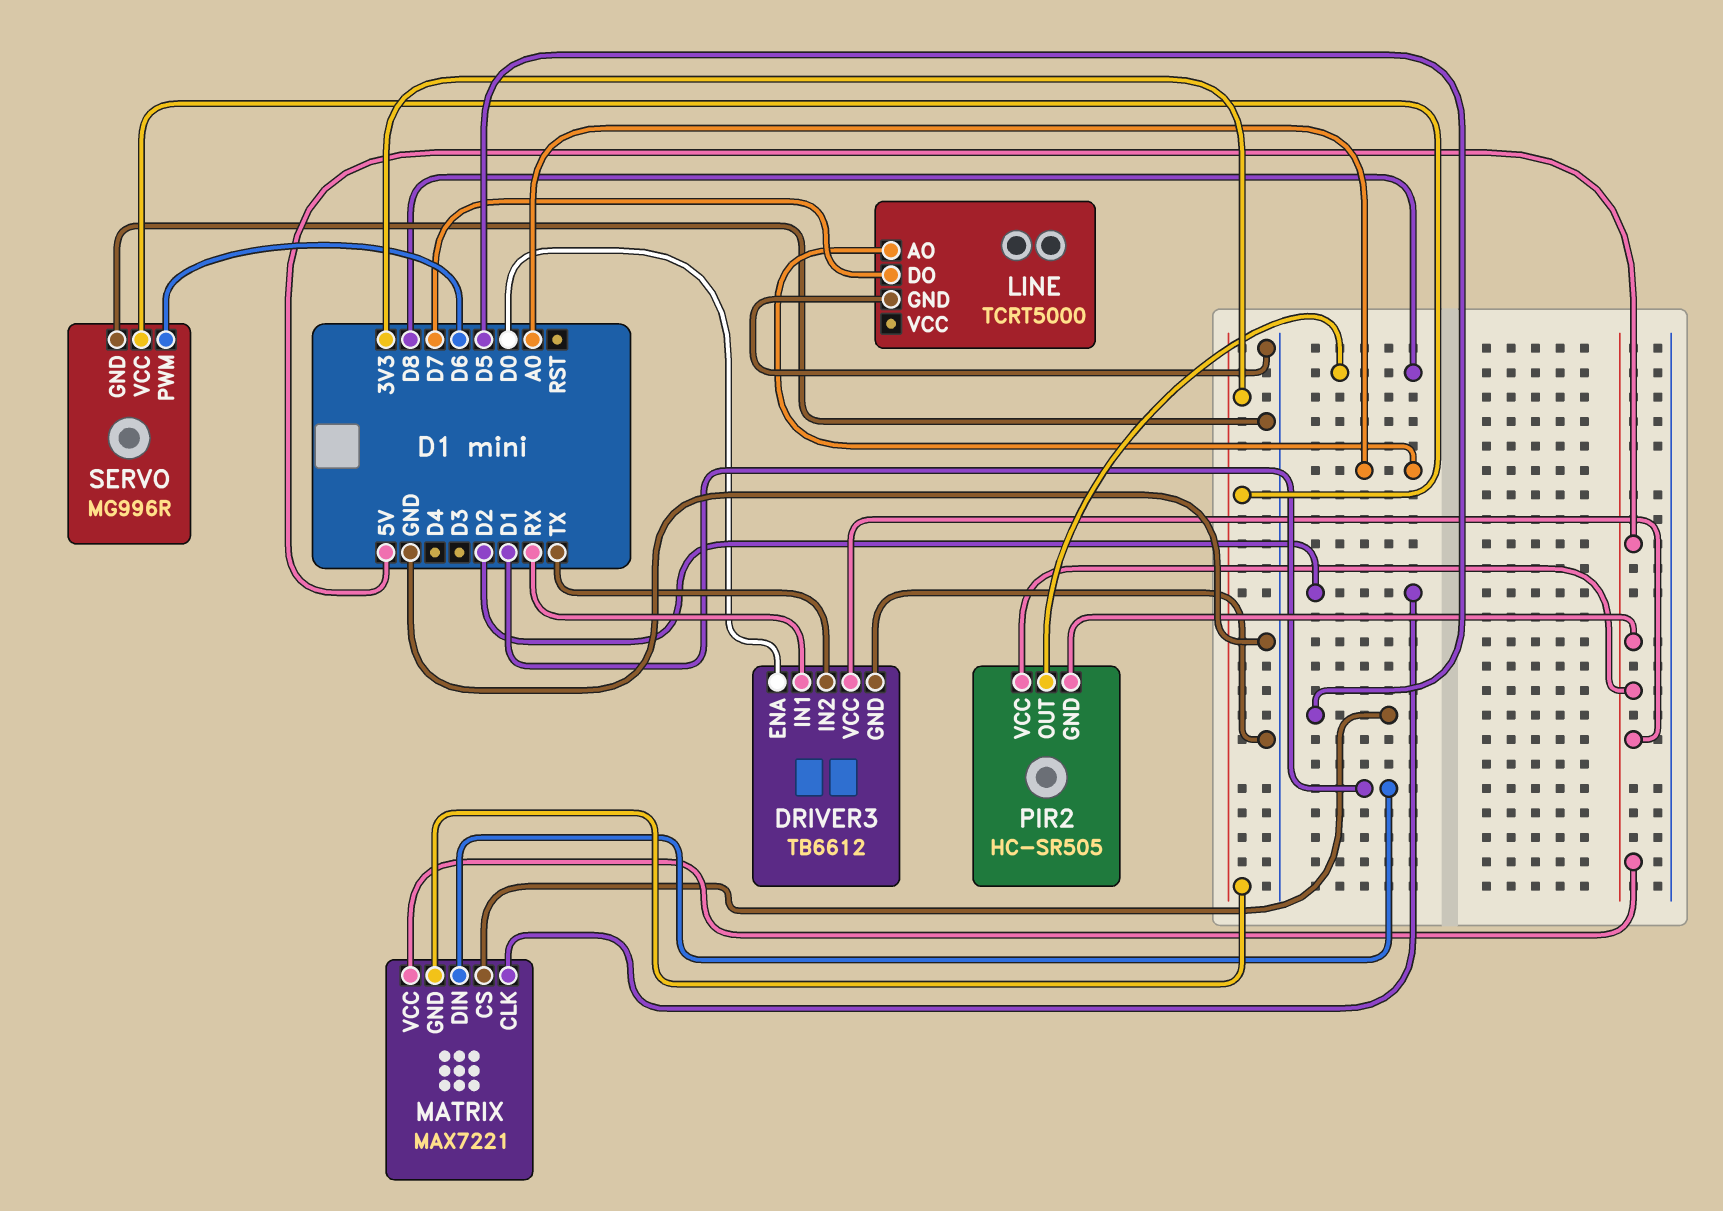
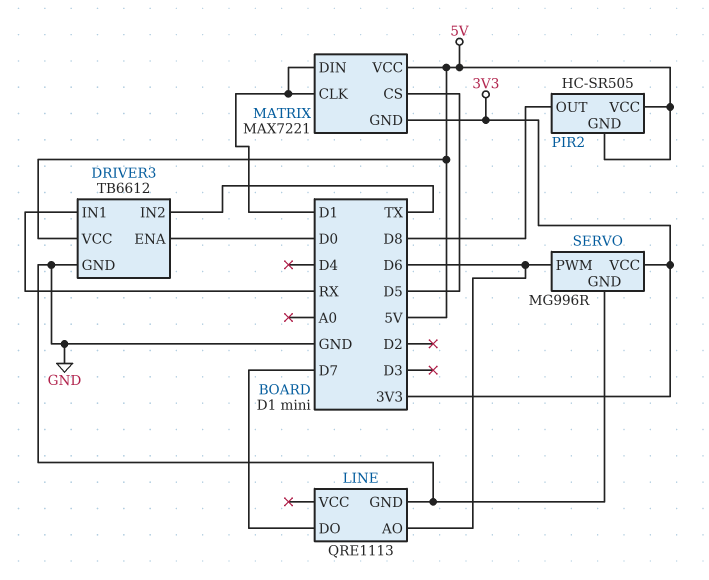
LINE: TCRT5000 -> QRE1113
LINE pin AO: A0 -> D6
MATRIX pin CLK: D2 -> D1

